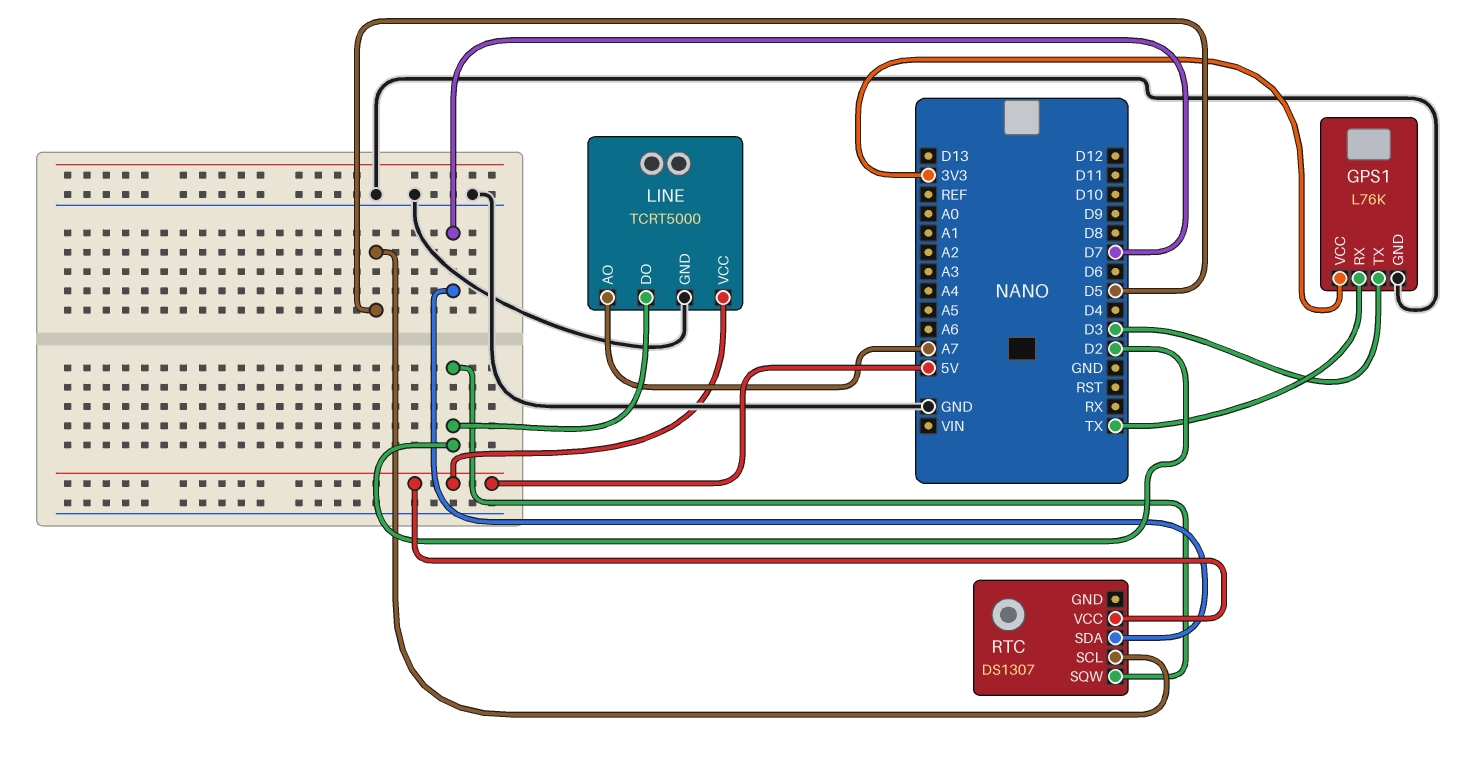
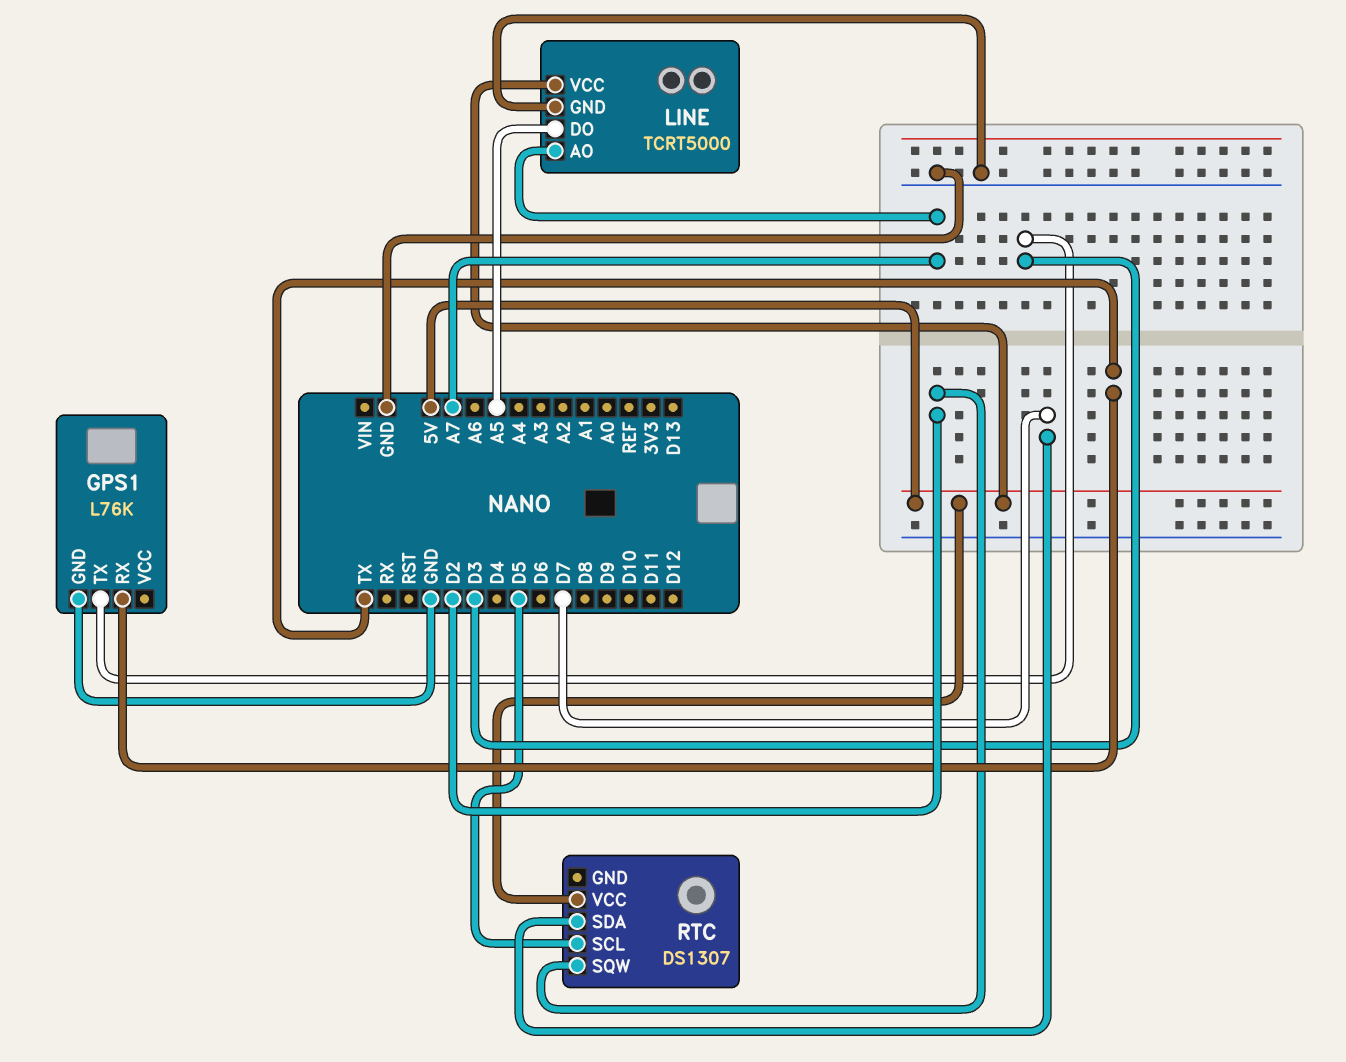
GPS1 pin VCC: 3V3 -> none
LINE pin DO: D2 -> A5

